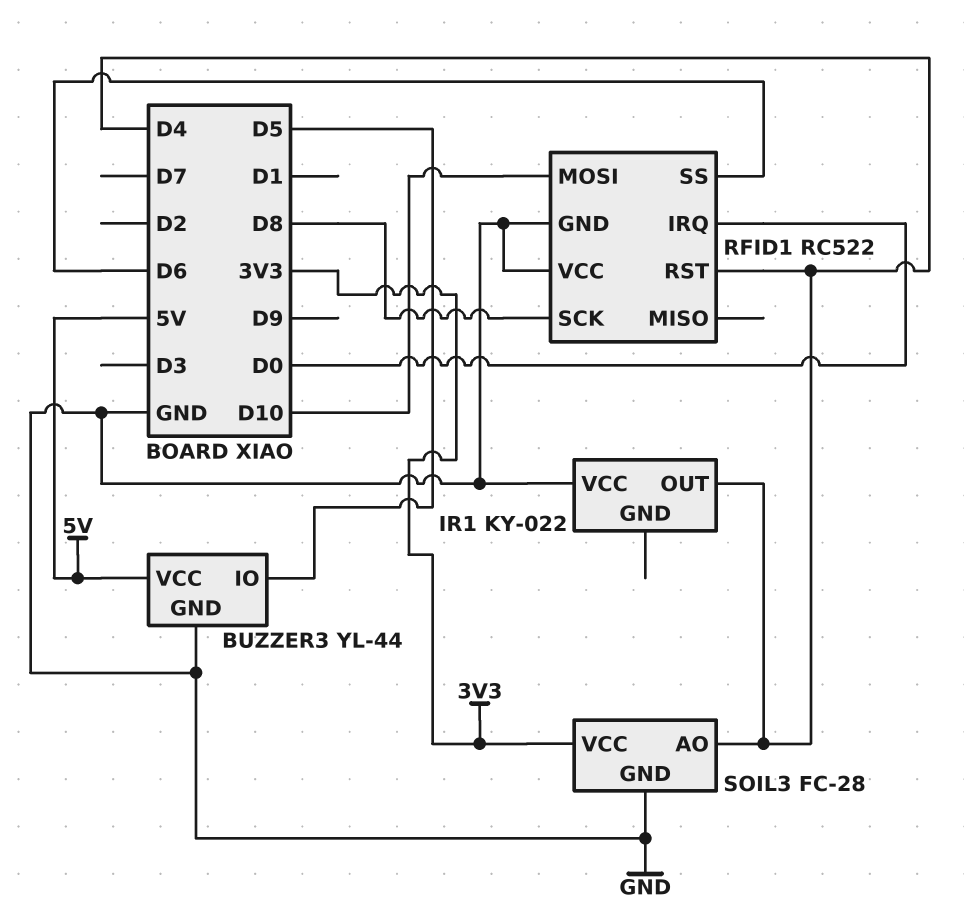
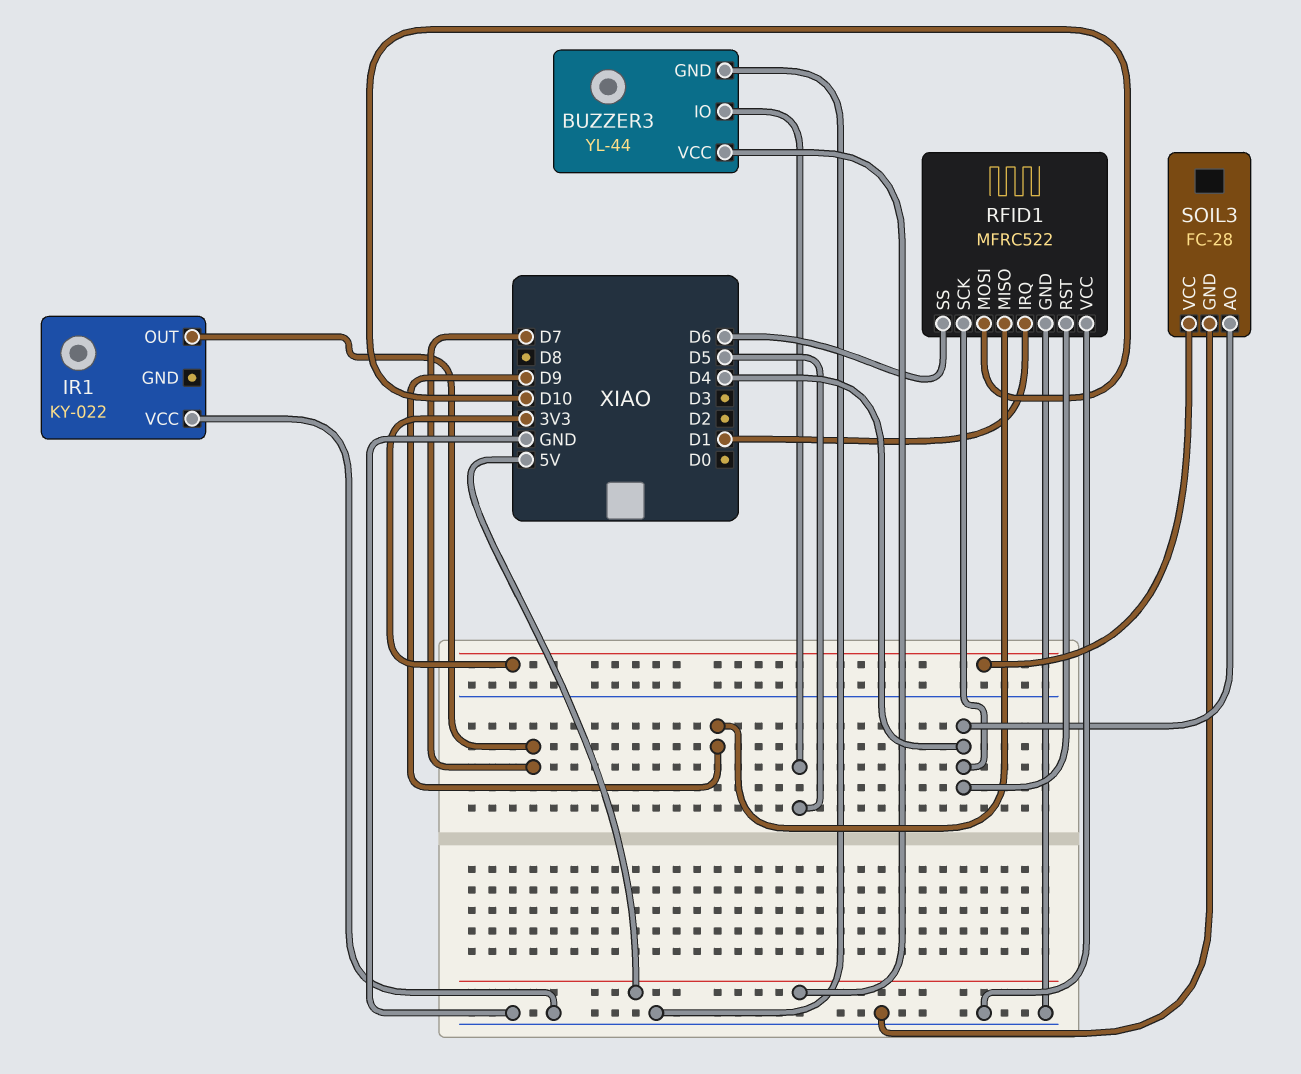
IR1 pin OUT: D4 -> D7
RFID1: RC522 -> MFRC522
RFID1 pin IRQ: D0 -> D1
RFID1 pin MISO: none -> D9
RFID1 pin SCK: D8 -> D4

